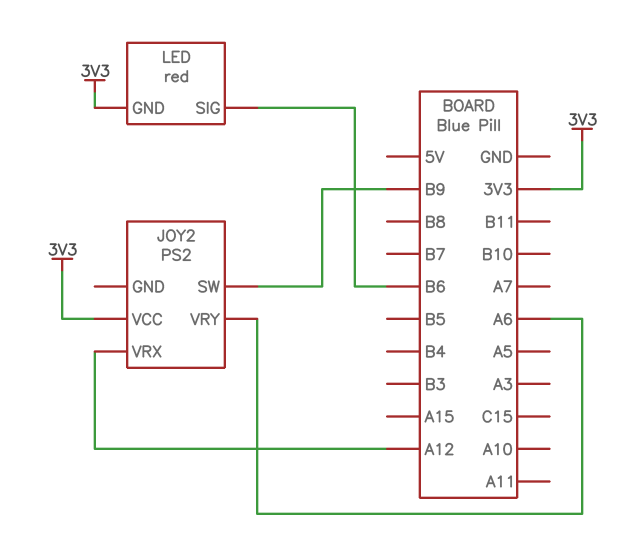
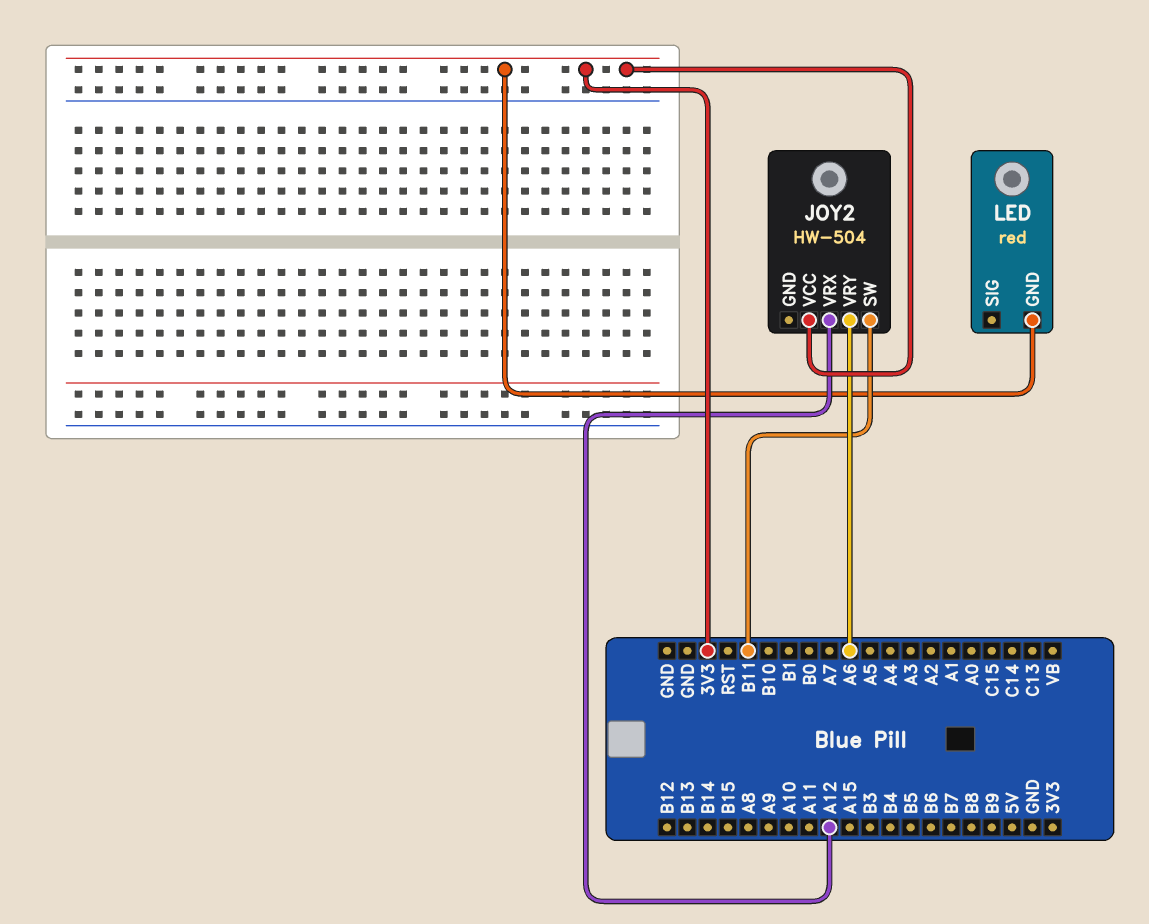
JOY2: PS2 -> HW-504
JOY2 pin SW: B9 -> B11
LED pin SIG: B6 -> none

